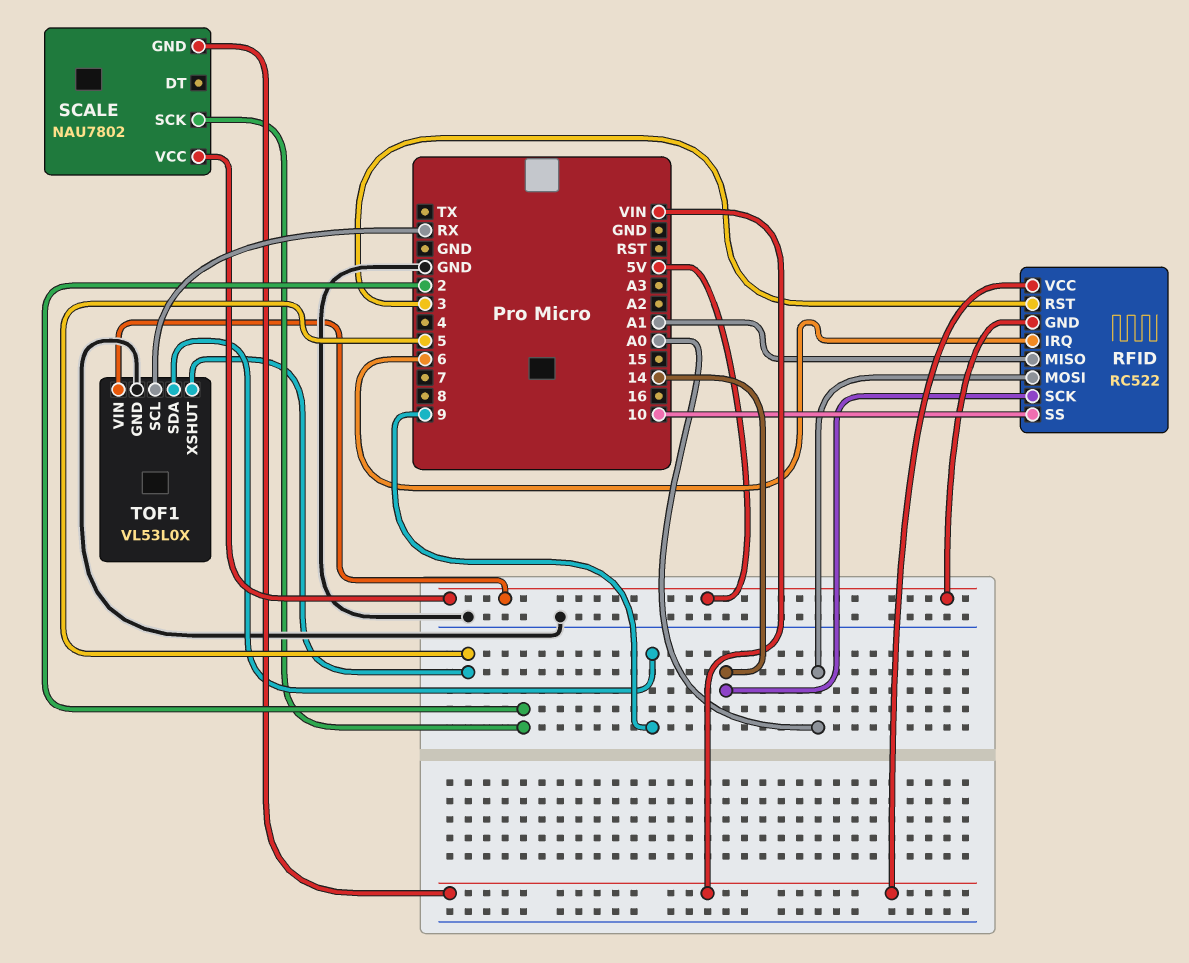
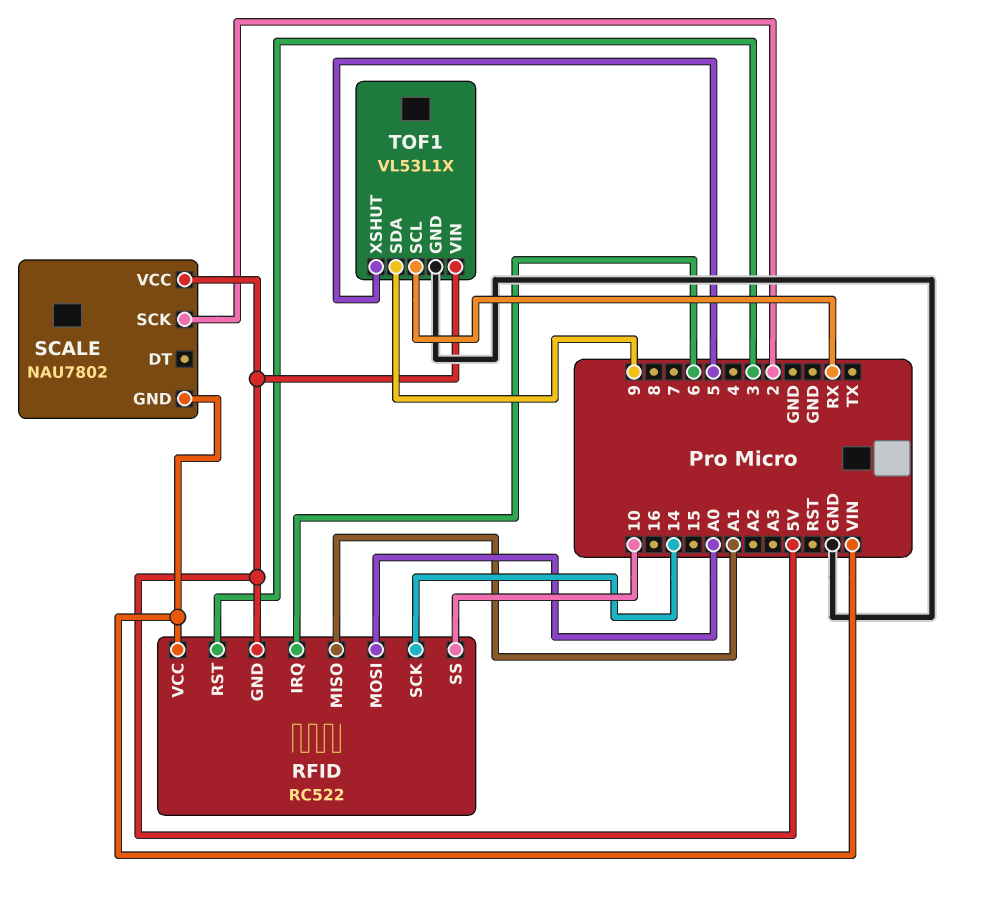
TOF1: VL53L0X -> VL53L1X

